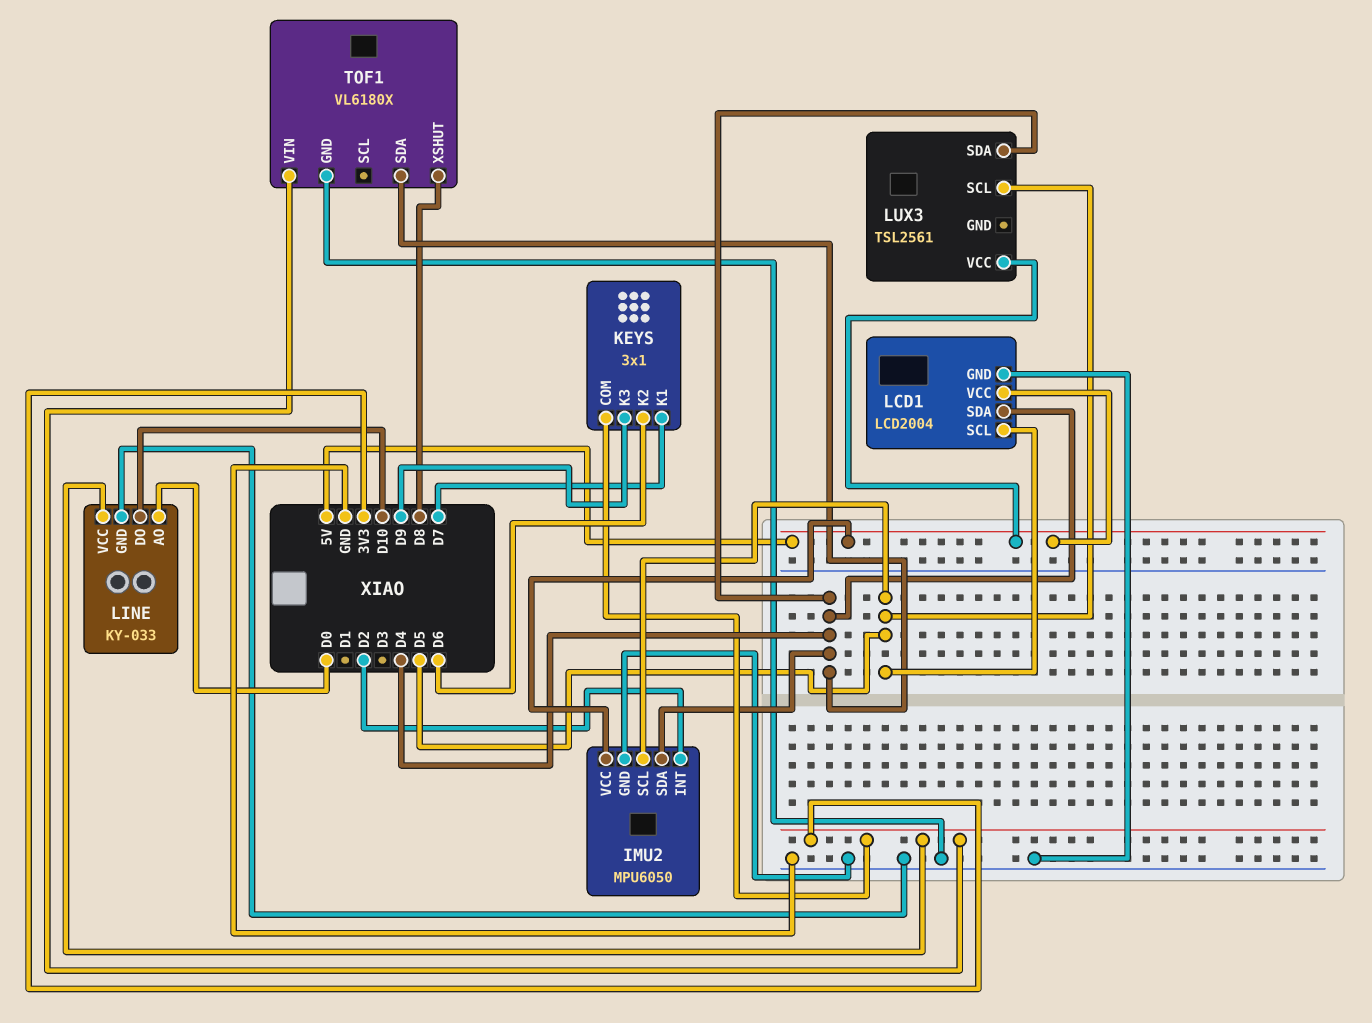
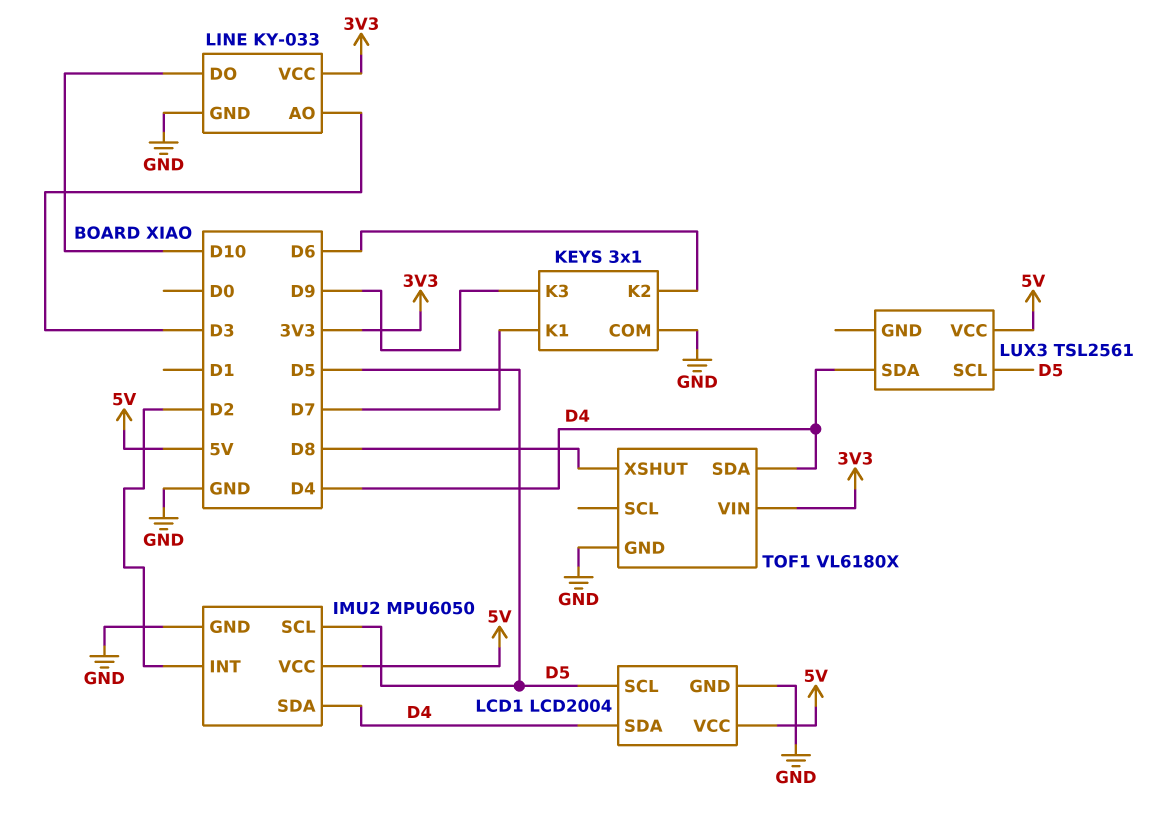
KEYS pin COM: 3V3 -> GND
LINE pin AO: D0 -> D3

